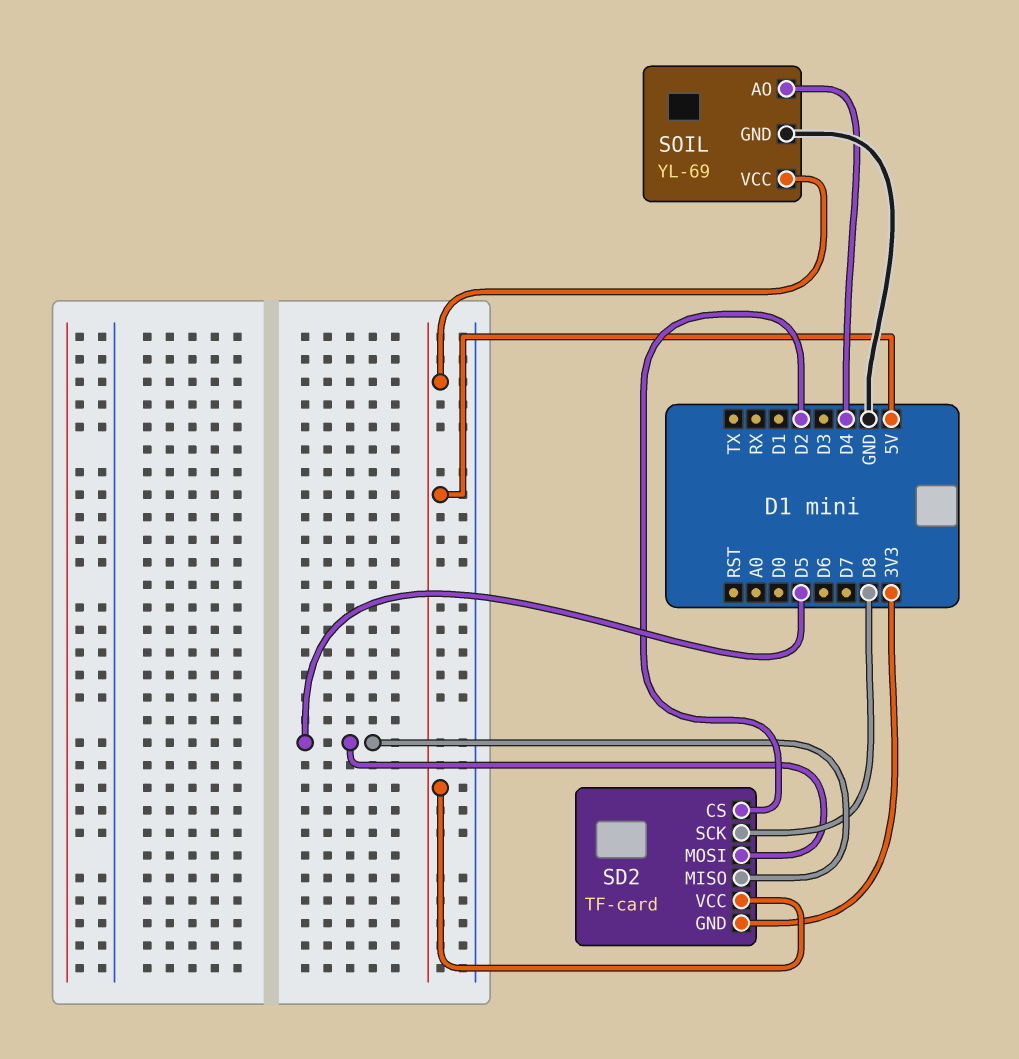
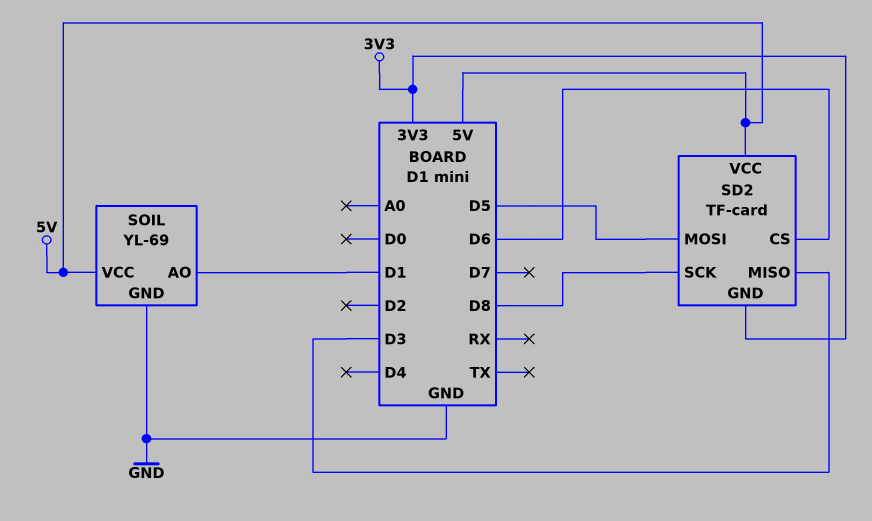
SD2 pin CS: D2 -> D6
SD2 pin MISO: D5 -> D3
SOIL pin AO: D4 -> D1

